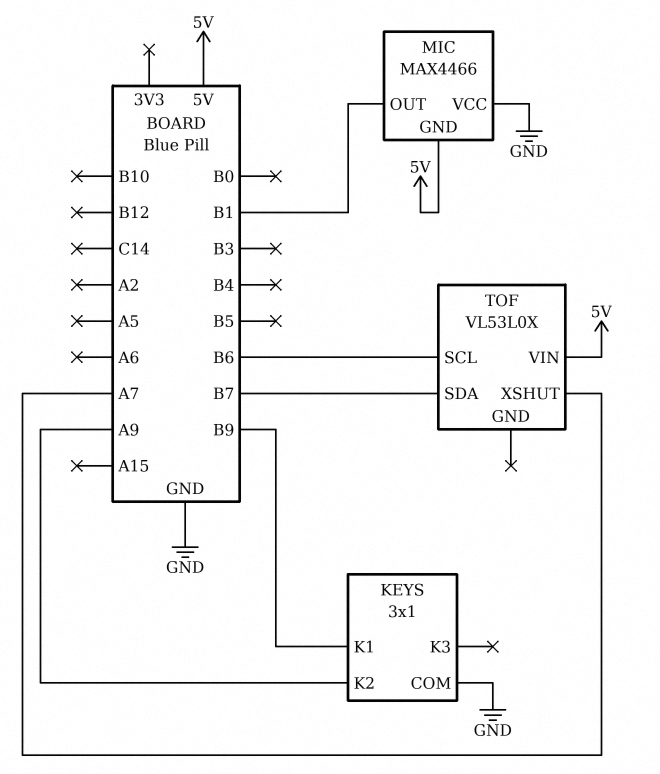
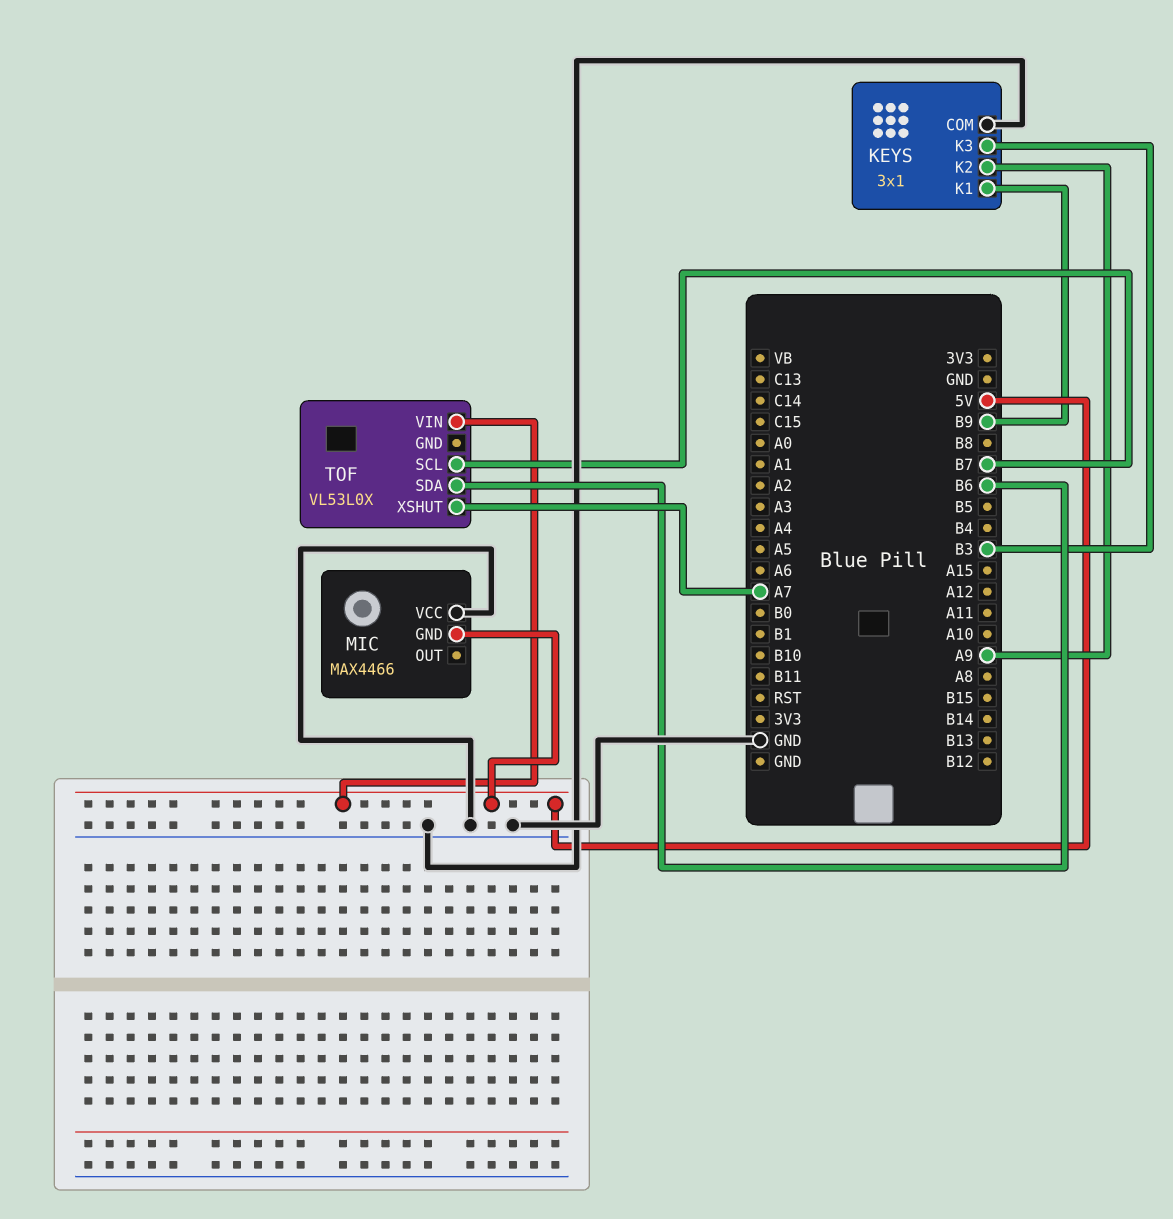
KEYS pin K3: none -> B3
MIC pin OUT: B1 -> none
TOF pin SCL: B6 -> B7
TOF pin SDA: B7 -> B6

